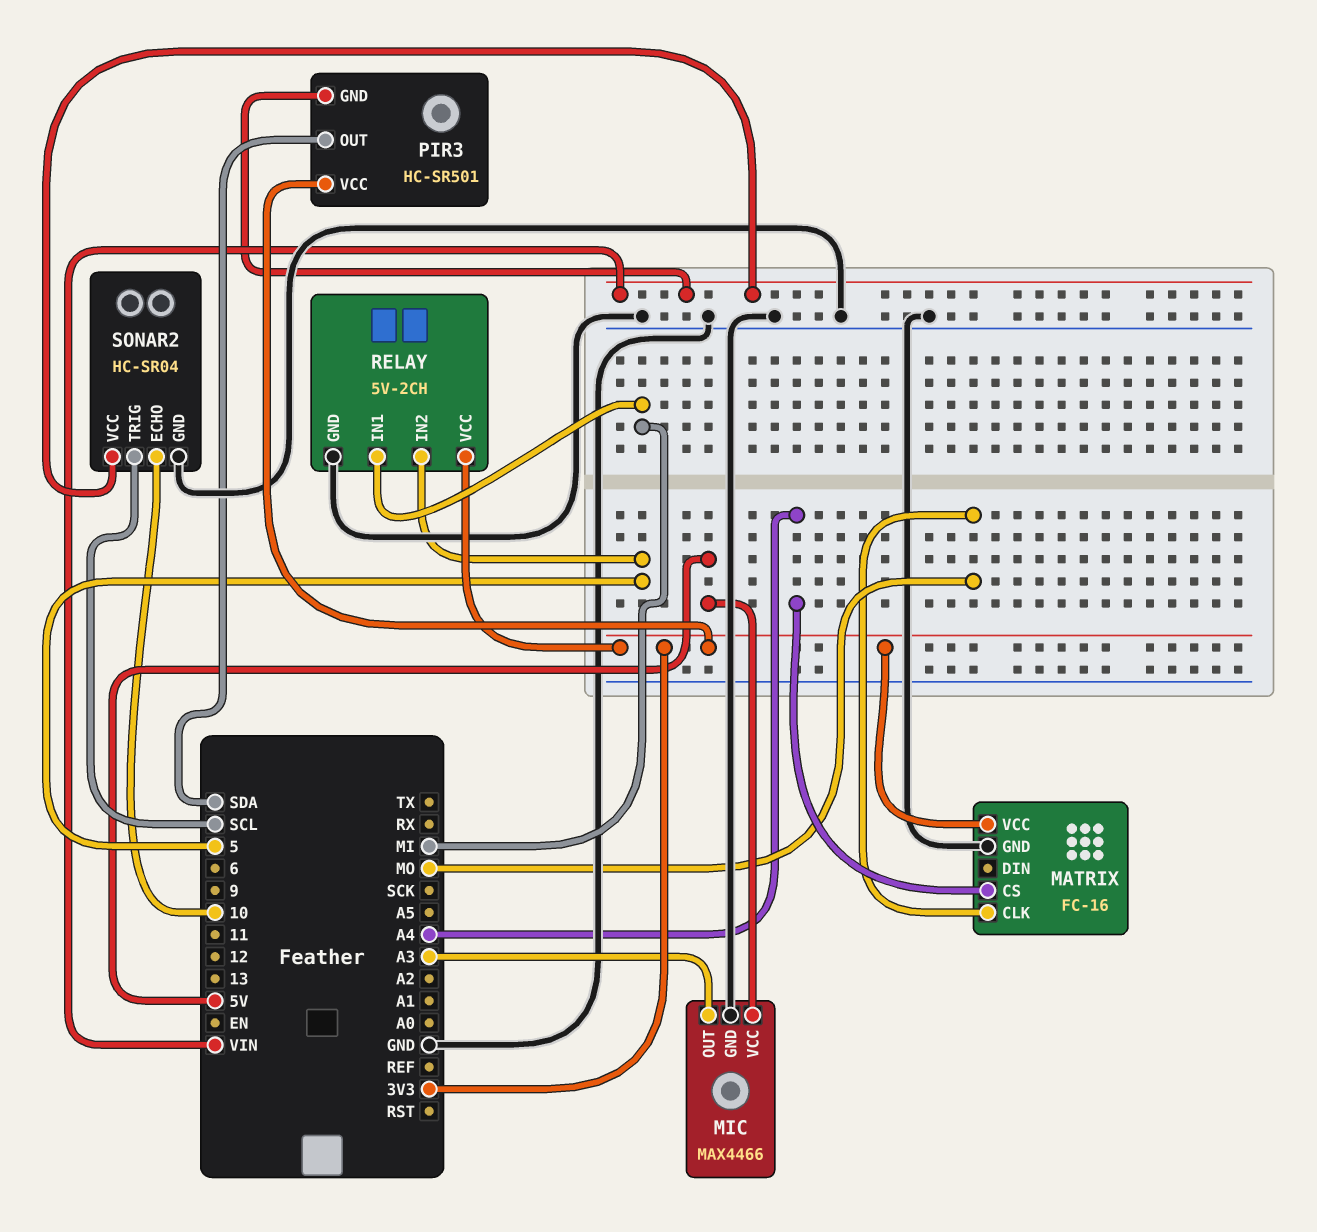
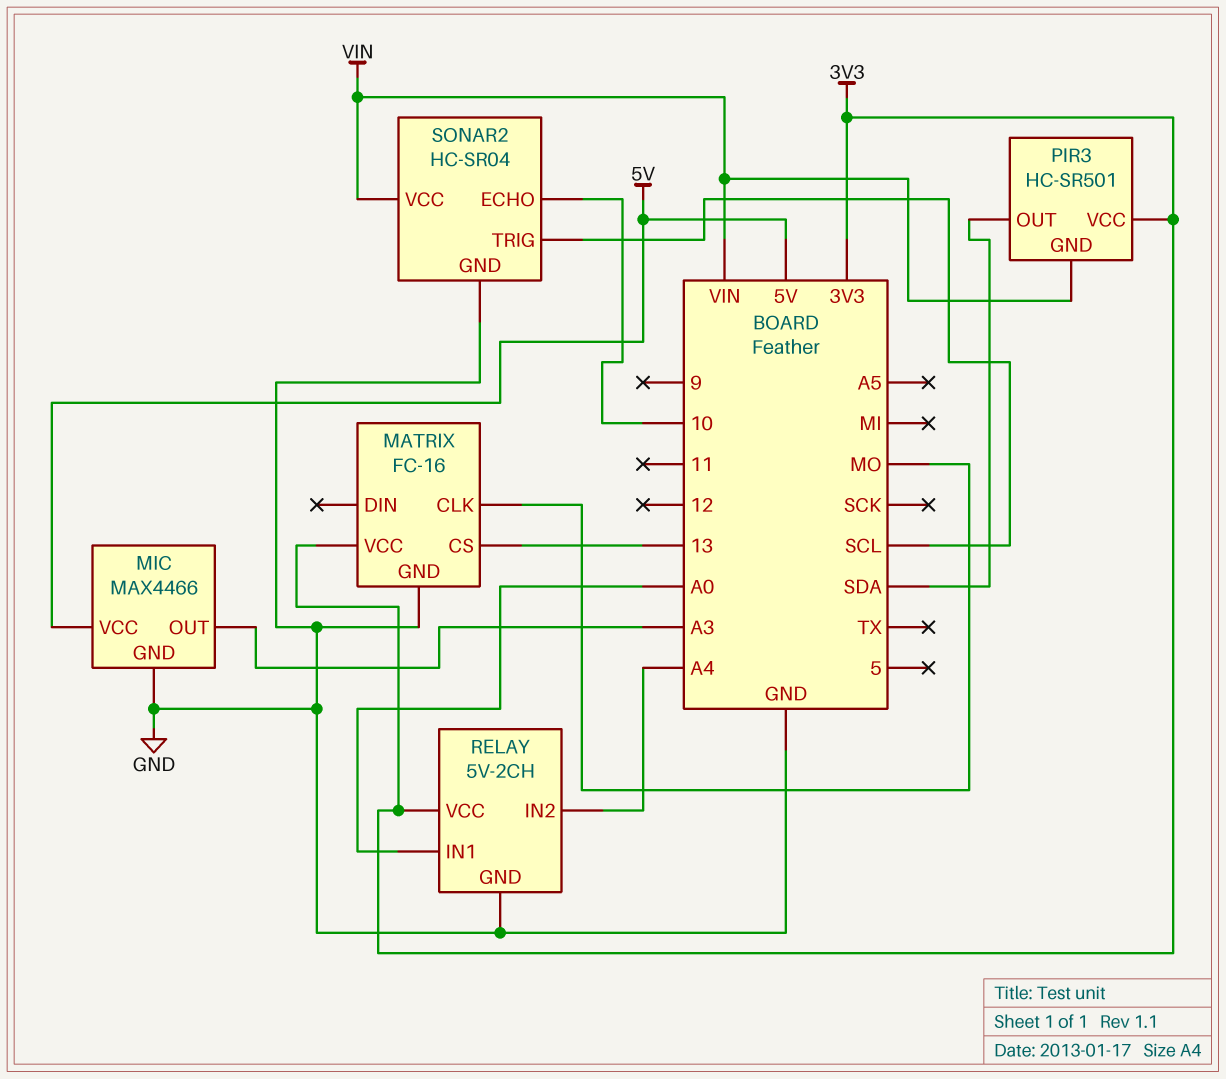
MATRIX pin CS: A4 -> 13
RELAY pin IN1: MI -> A0
RELAY pin IN2: 5 -> A4

